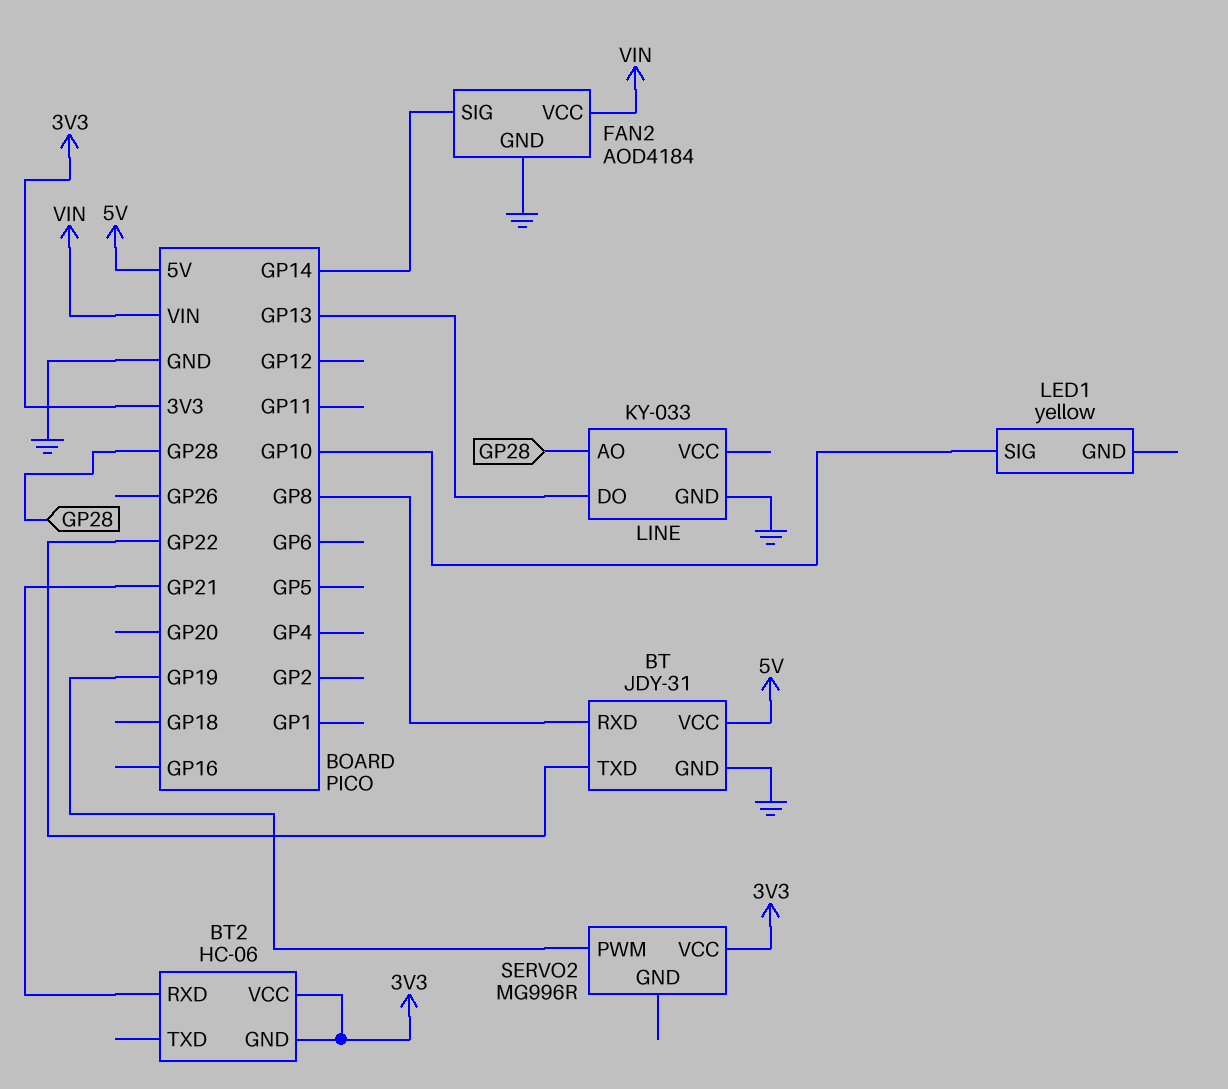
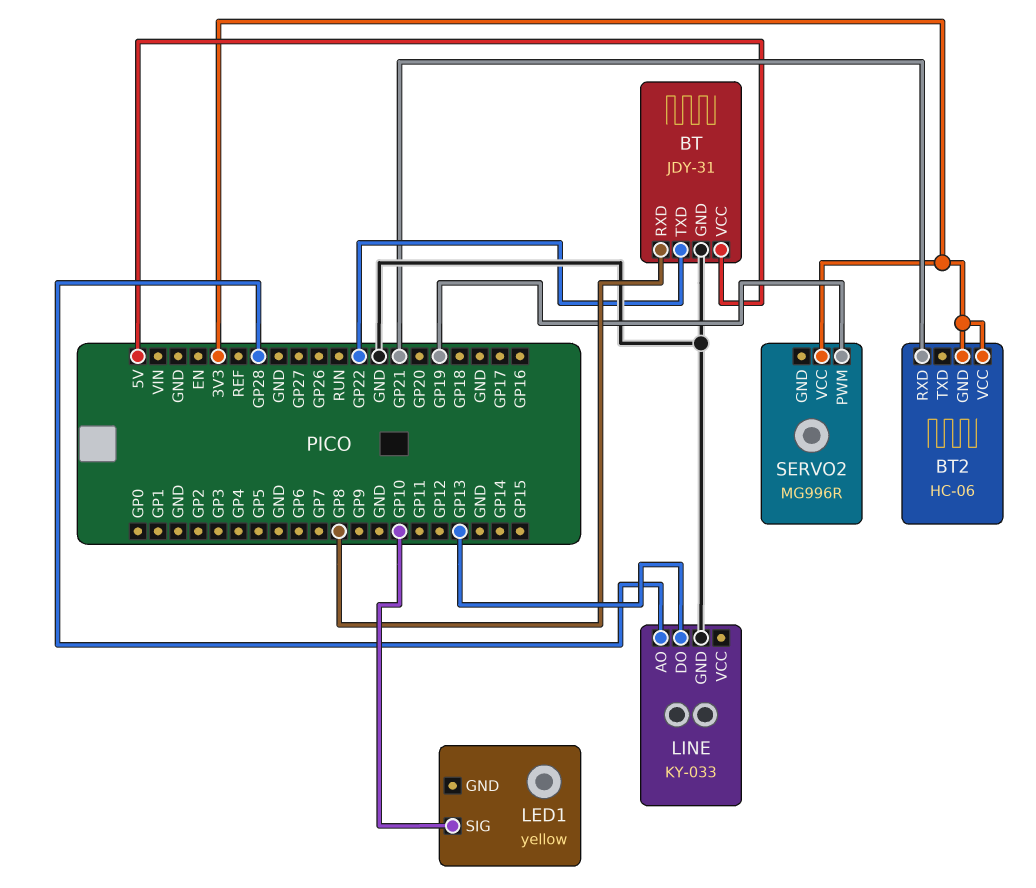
FAN2: AOD4184 -> none
FAN2 pin GND: GND -> none
FAN2 pin SIG: GP14 -> none
FAN2 pin VCC: VIN -> none

